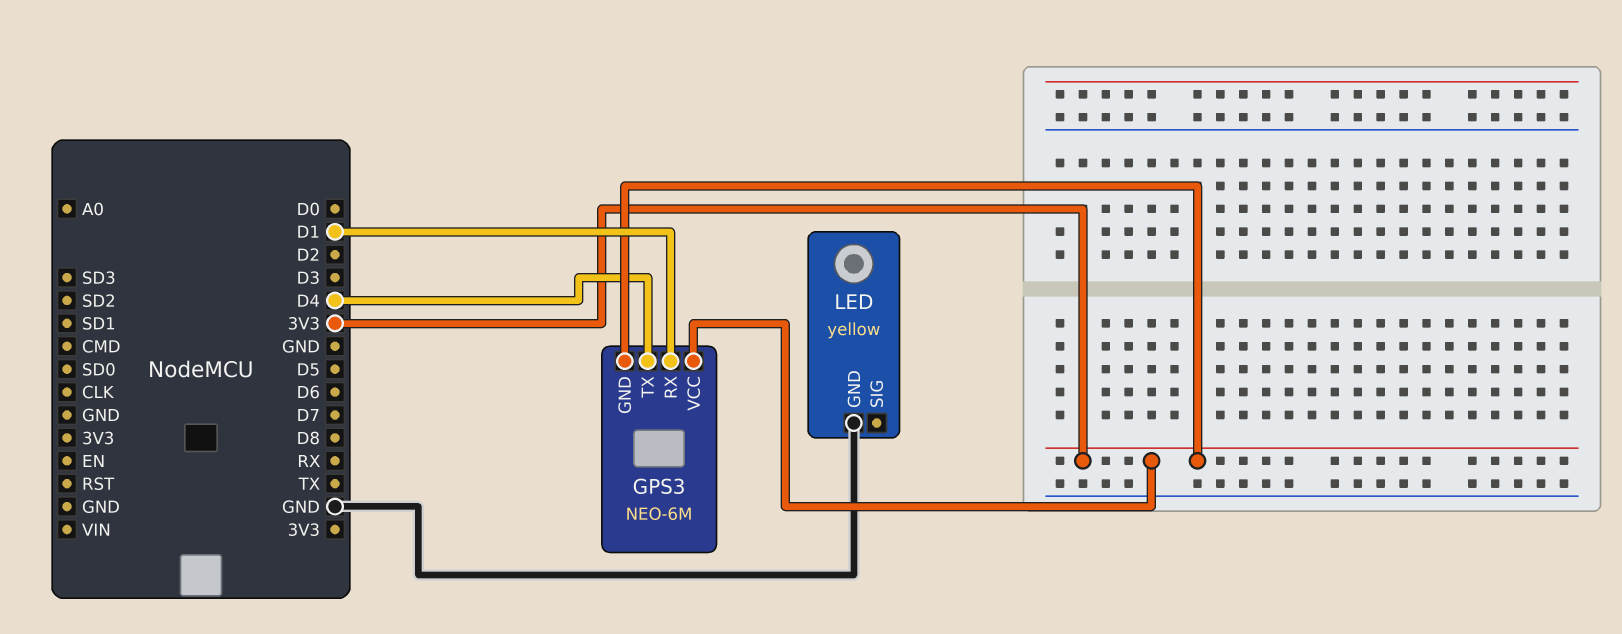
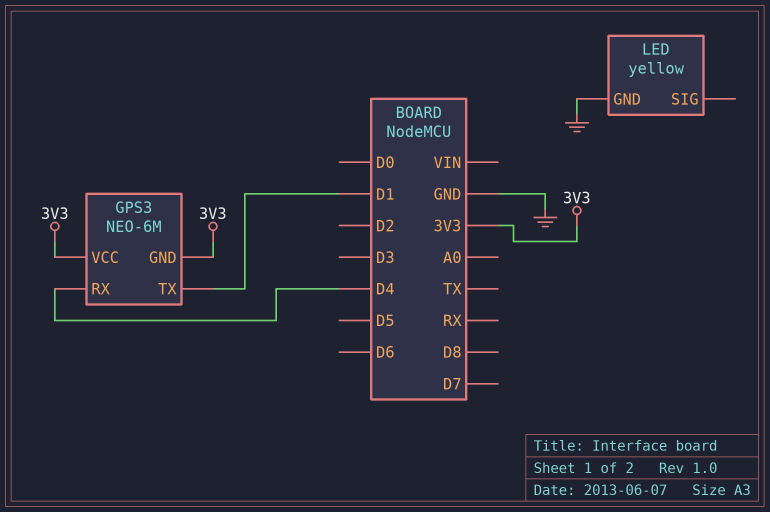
GPS3 pin RX: D1 -> D4
GPS3 pin TX: D4 -> D1

